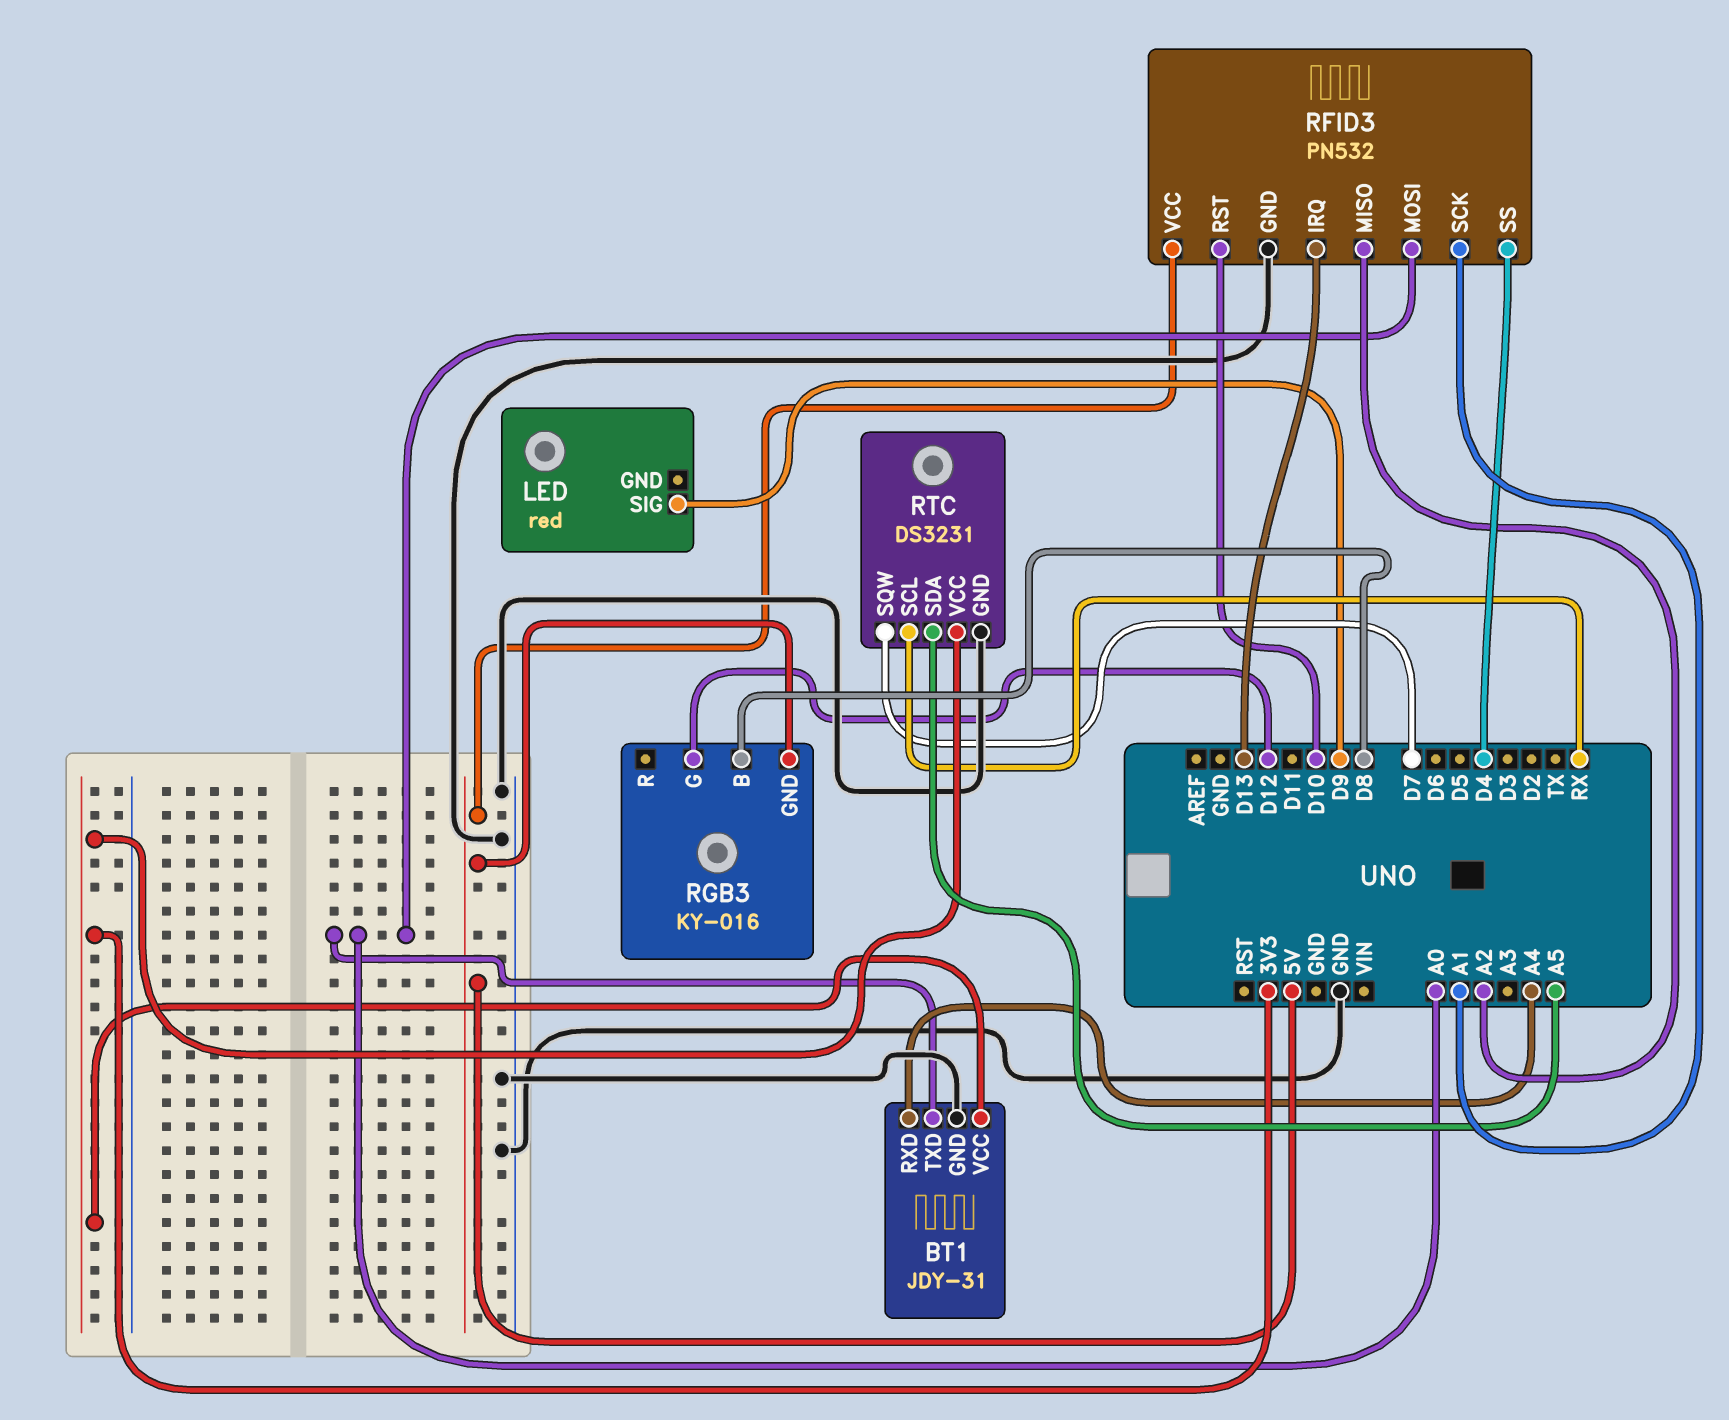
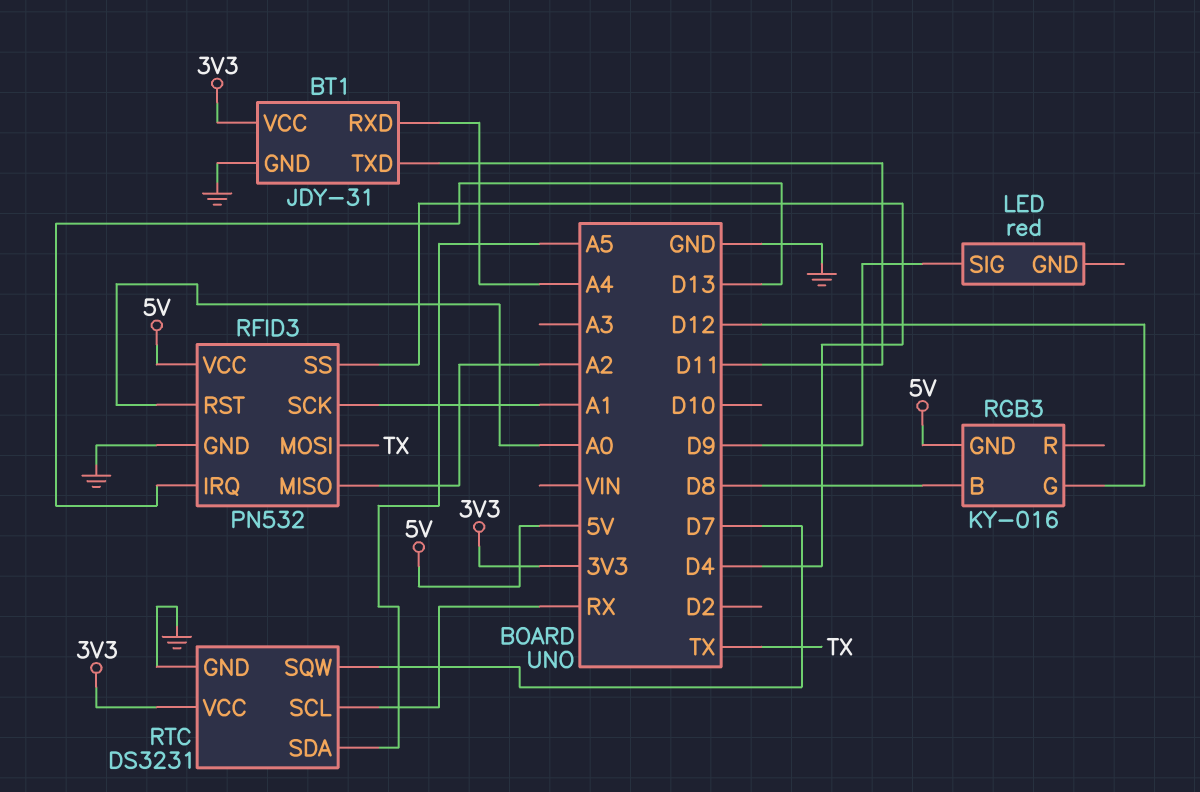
BT1 pin TXD: A0 -> D11
RFID3 pin MOSI: A0 -> TX
RFID3 pin RST: D10 -> A0

